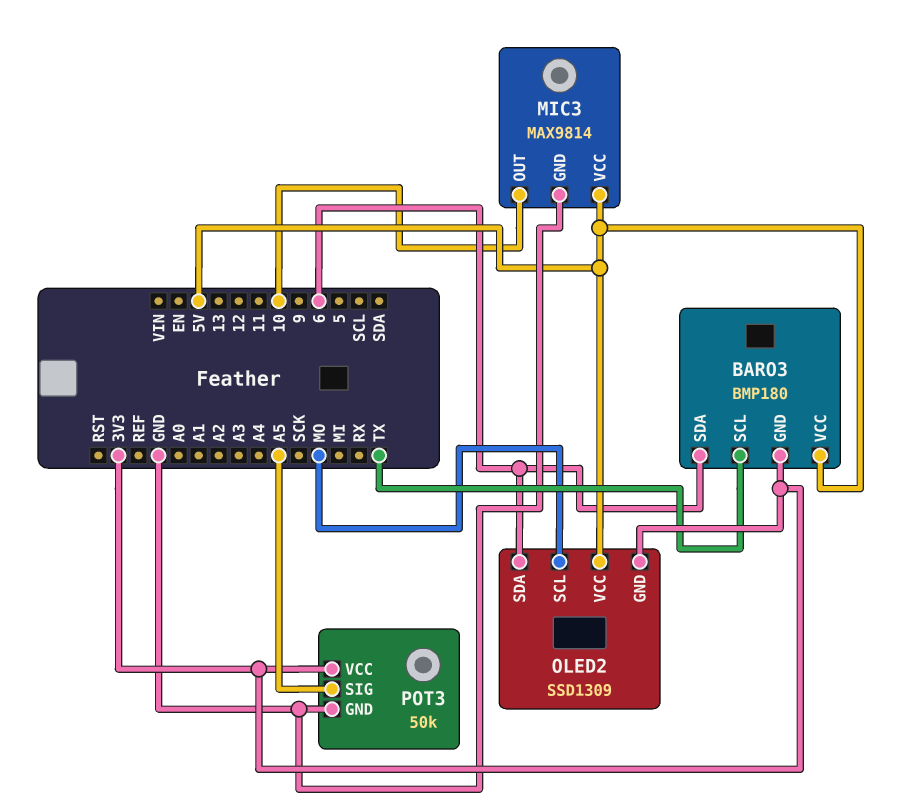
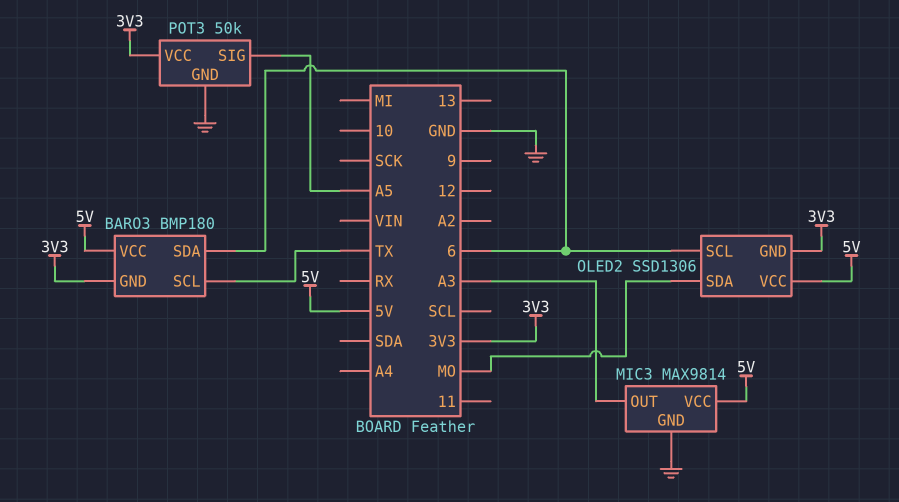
MIC3 pin OUT: 10 -> A3
OLED2: SSD1309 -> SSD1306
OLED2 pin SCL: MO -> 6
OLED2 pin SDA: 6 -> MO

